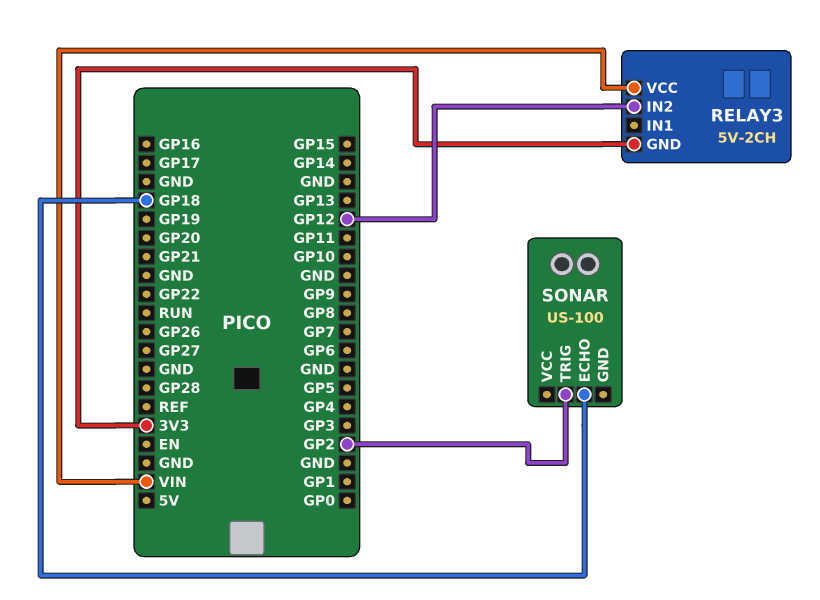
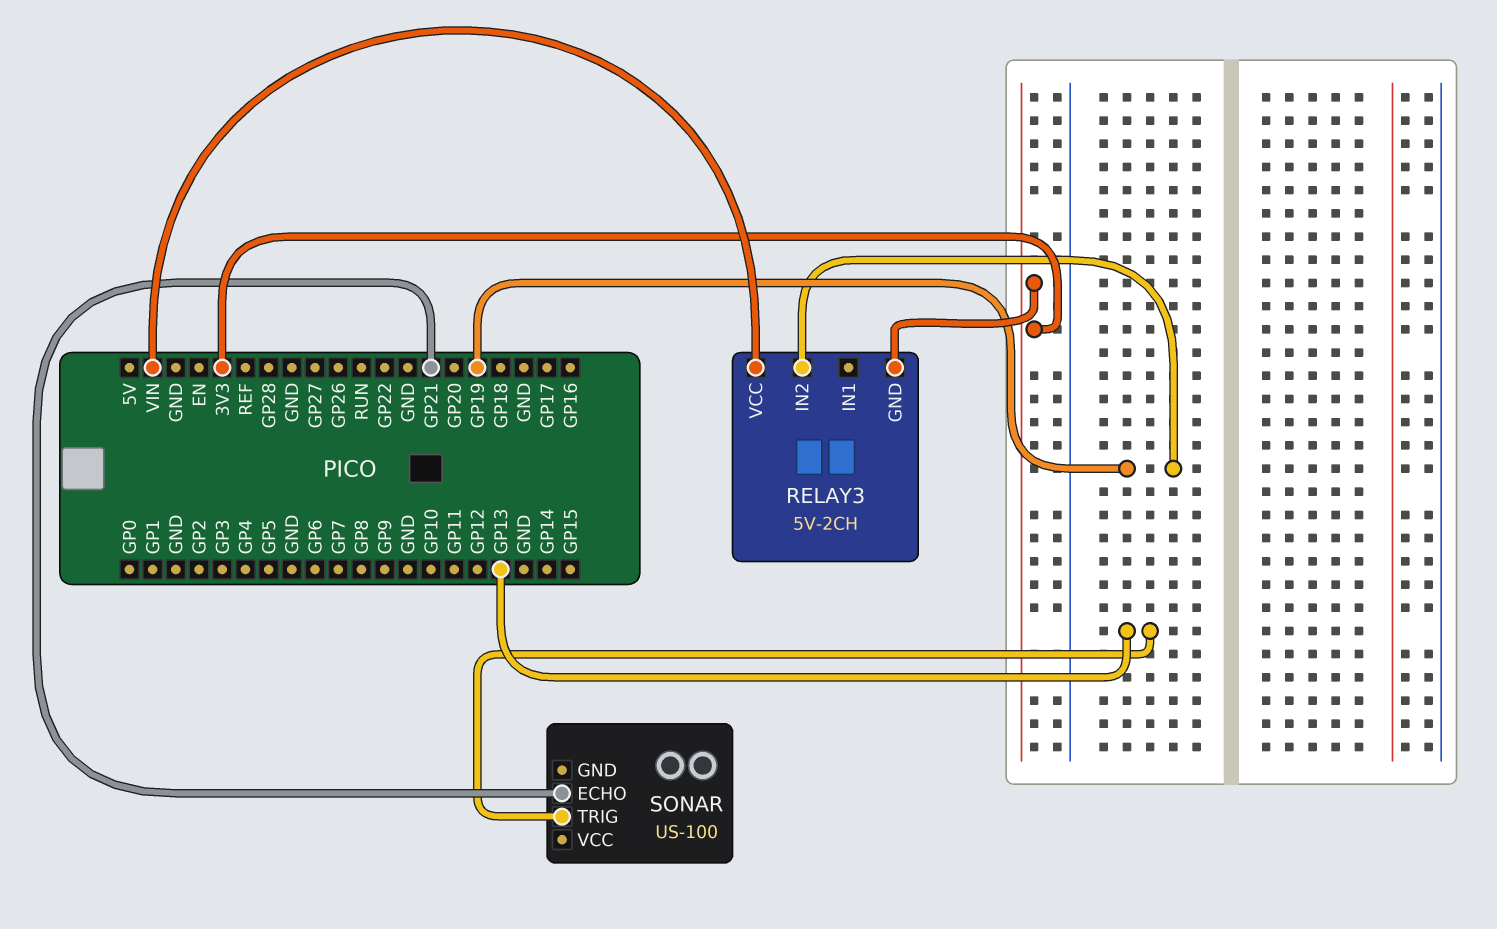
RELAY3 pin IN2: GP12 -> GP19
SONAR pin ECHO: GP18 -> GP21
SONAR pin TRIG: GP2 -> GP13

